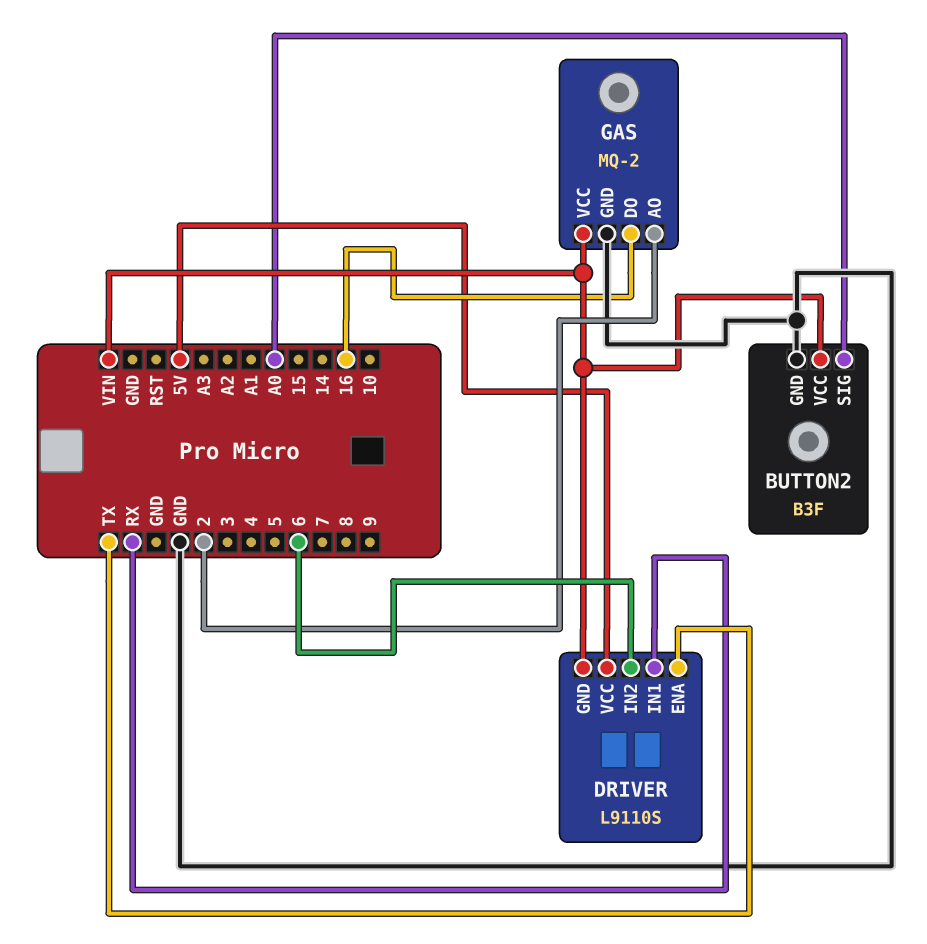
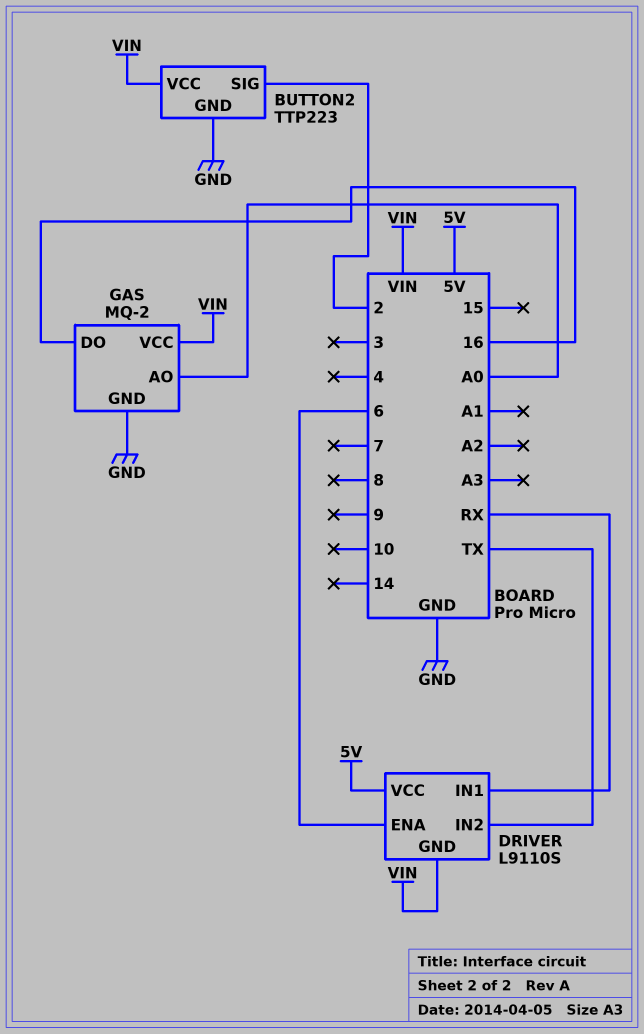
BUTTON2: B3F -> TTP223
BUTTON2 pin SIG: A0 -> 2
DRIVER pin ENA: TX -> 6
DRIVER pin IN2: 6 -> TX
GAS pin AO: 2 -> A0

